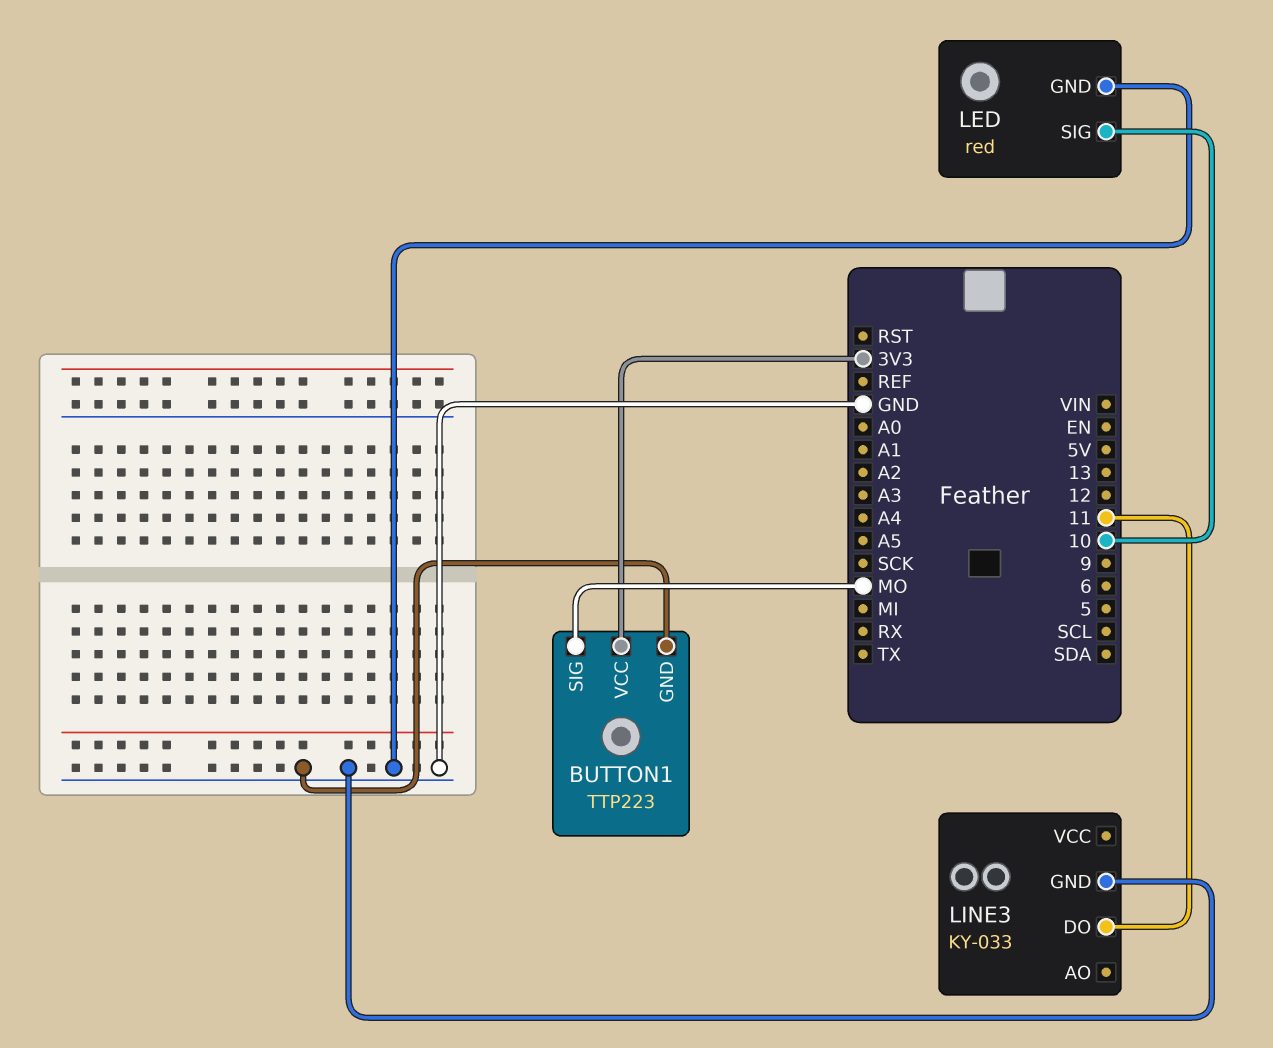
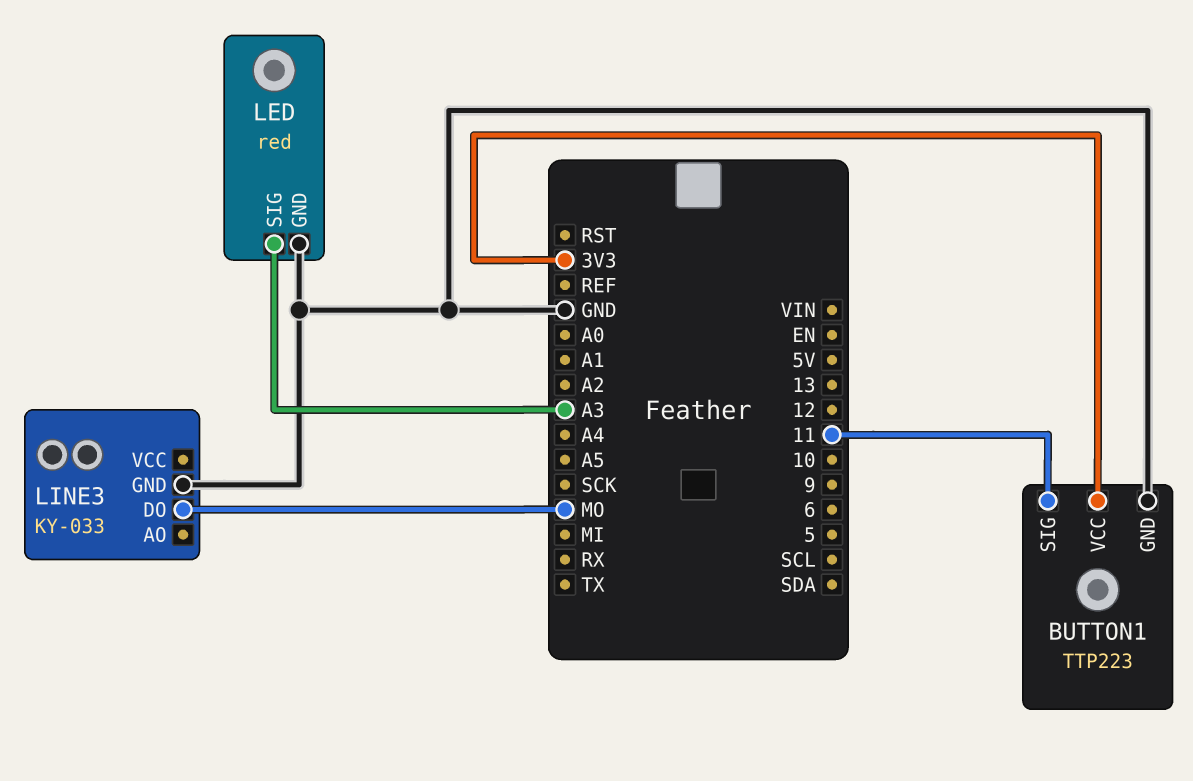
BUTTON1 pin SIG: MO -> 11
LED pin SIG: 10 -> A3
LINE3 pin DO: 11 -> MO

